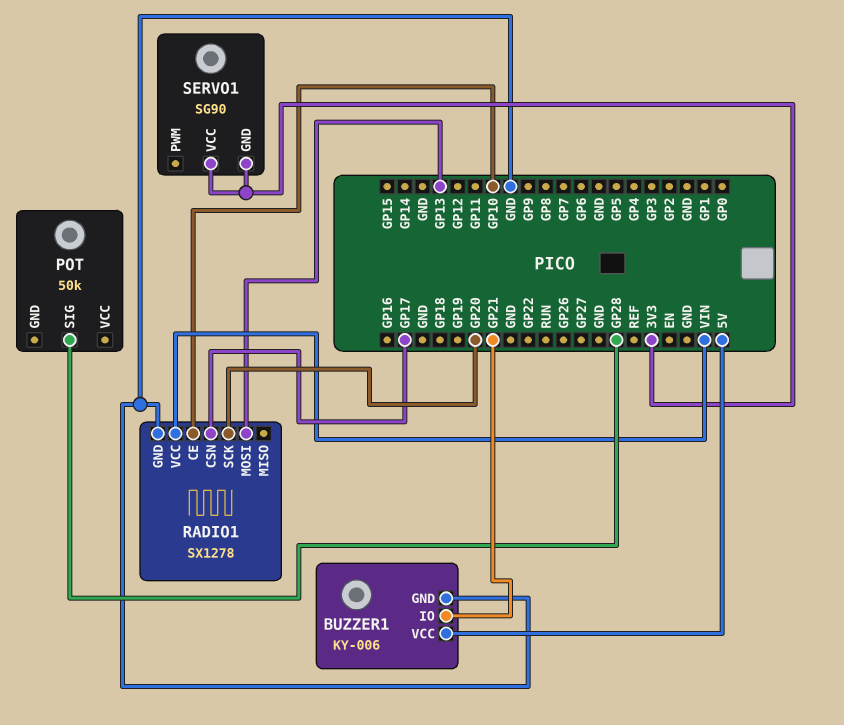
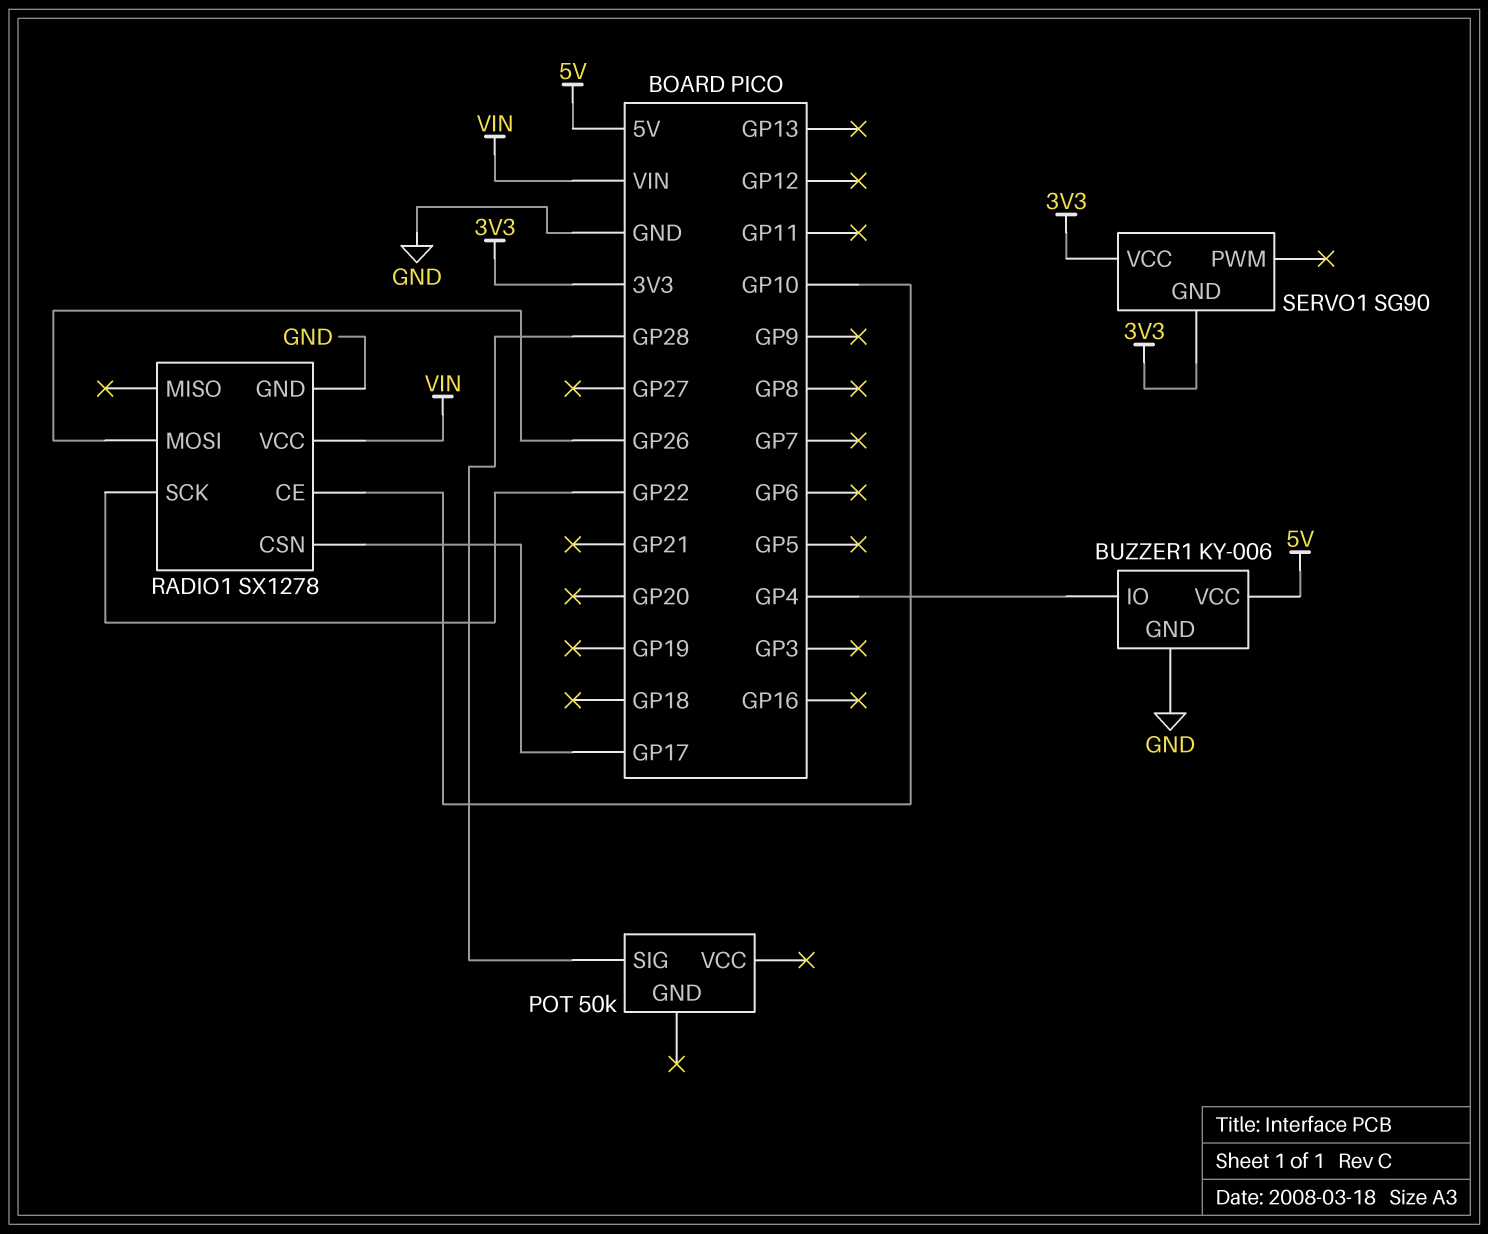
BUZZER1 pin IO: GP21 -> GP4
RADIO1 pin MOSI: GP13 -> GP26
RADIO1 pin SCK: GP20 -> GP22

